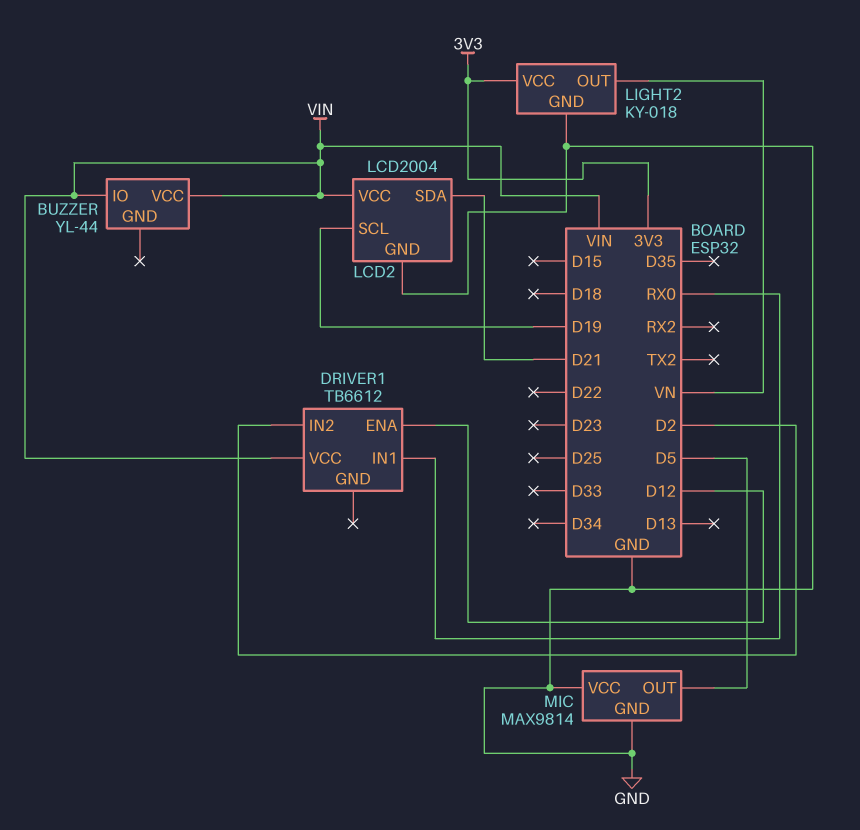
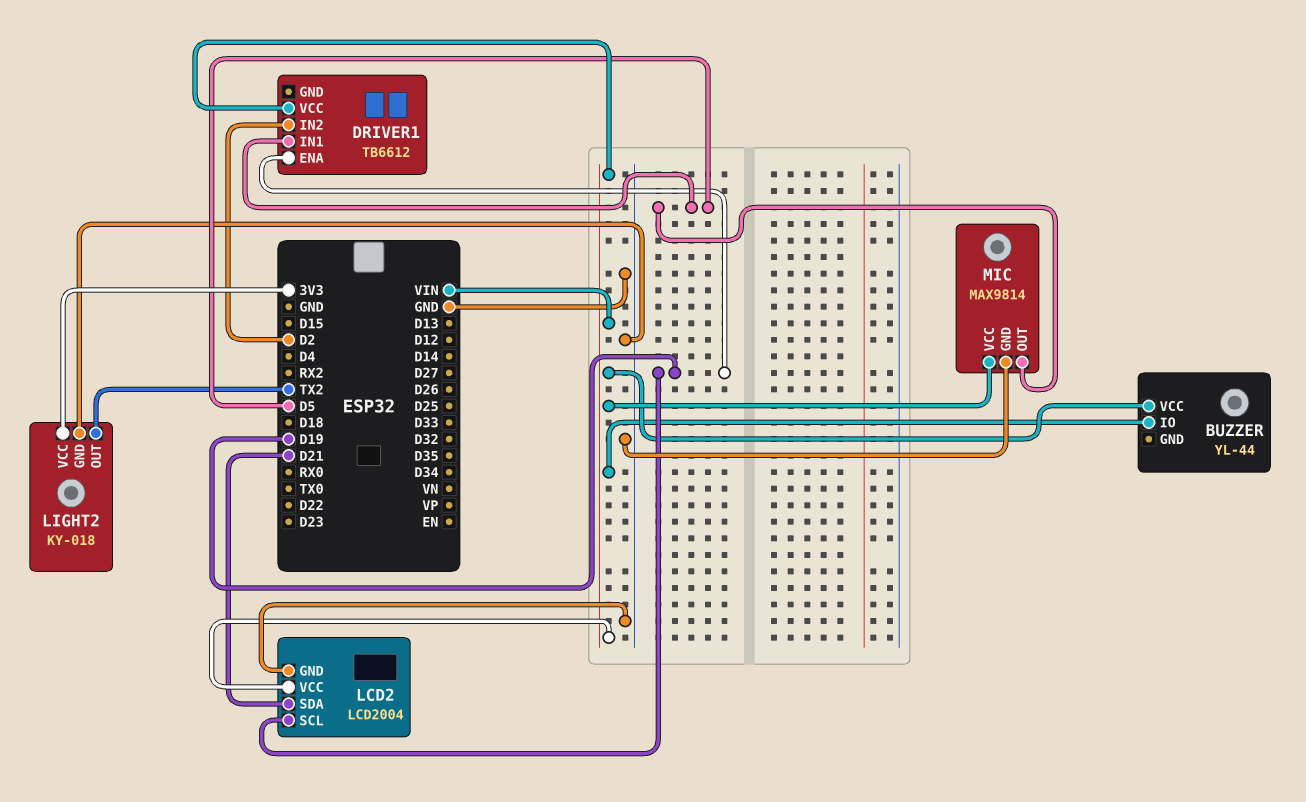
DRIVER1 pin ENA: D12 -> D19
DRIVER1 pin IN1: RX0 -> D5
LIGHT2 pin OUT: VN -> TX2
MIC pin VCC: GND -> VIN

